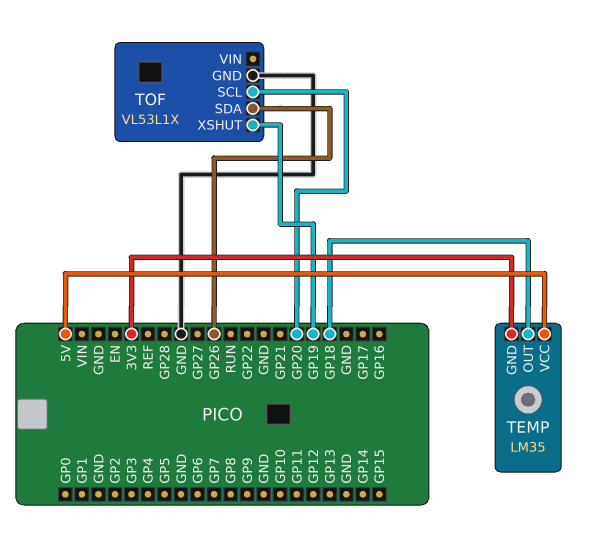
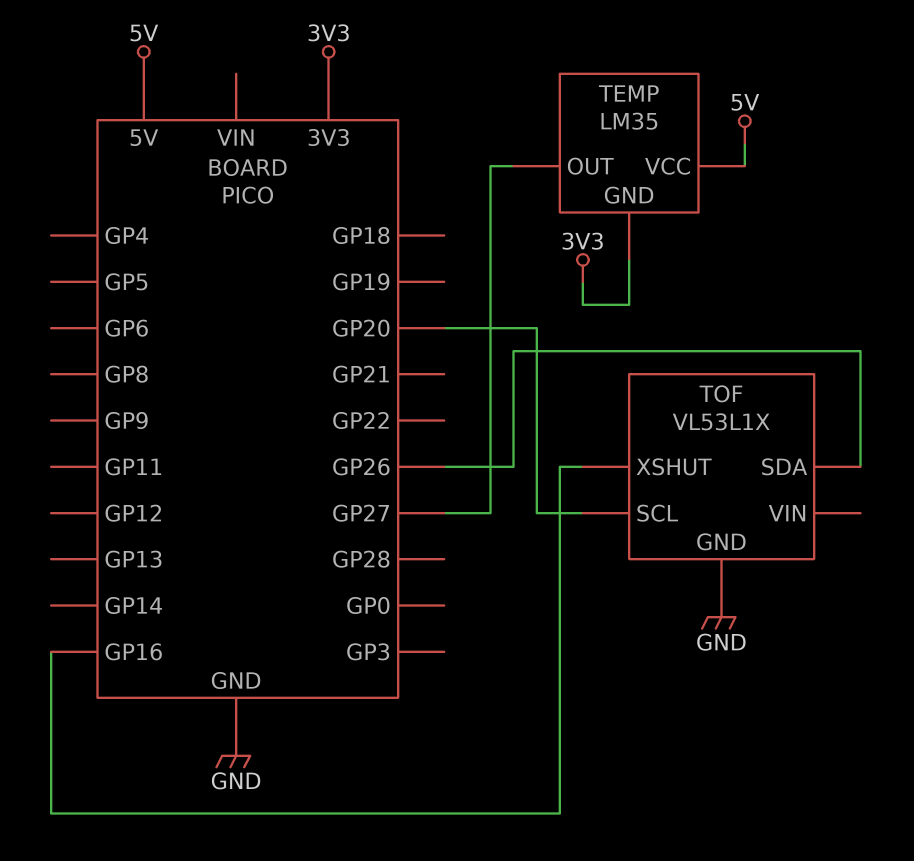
TEMP pin OUT: GP18 -> GP27
TOF pin XSHUT: GP19 -> GP16

